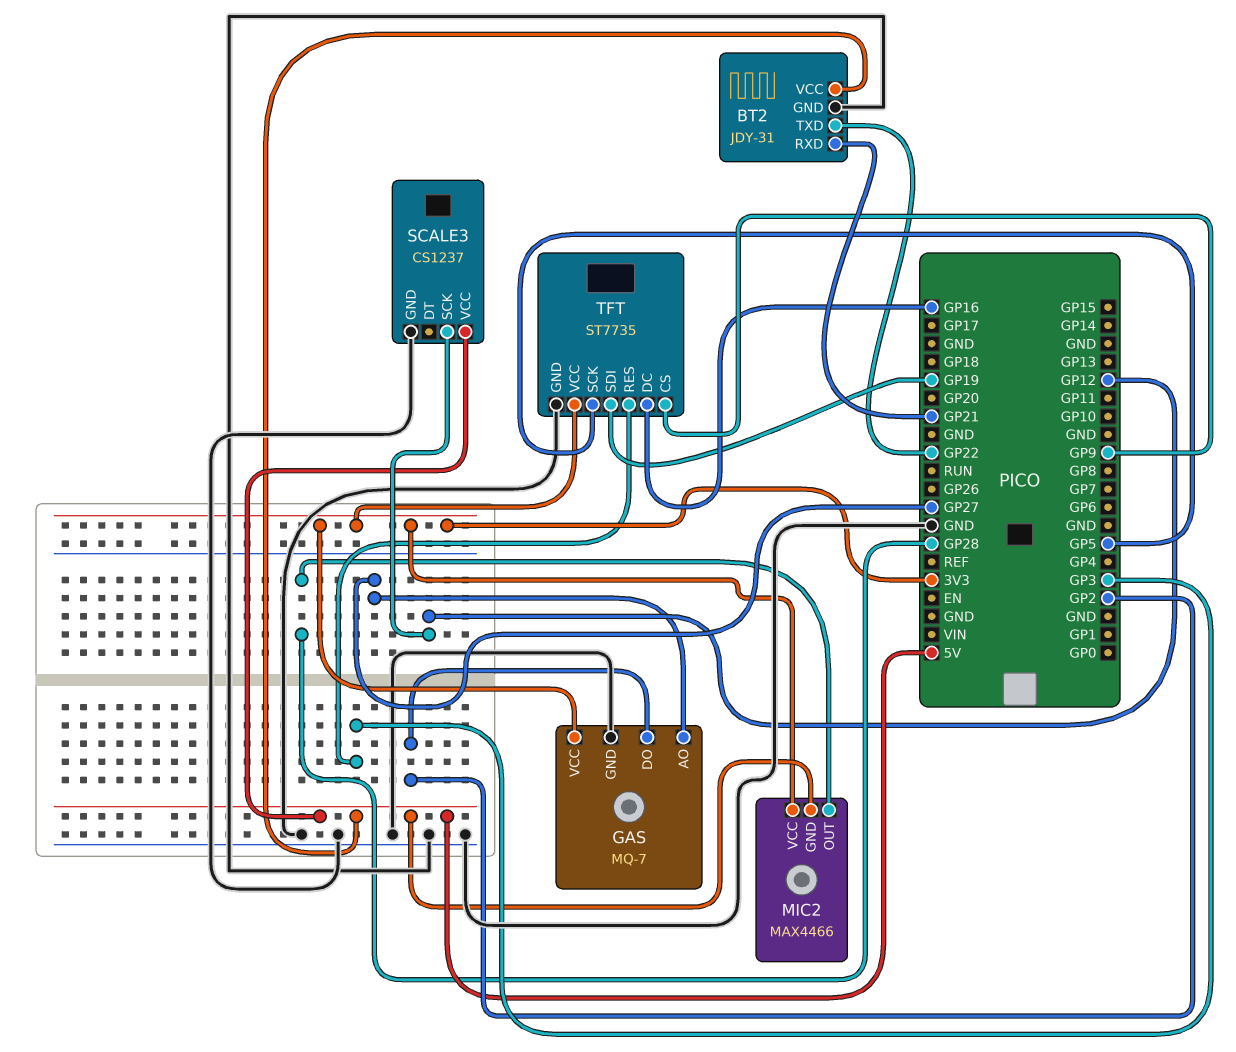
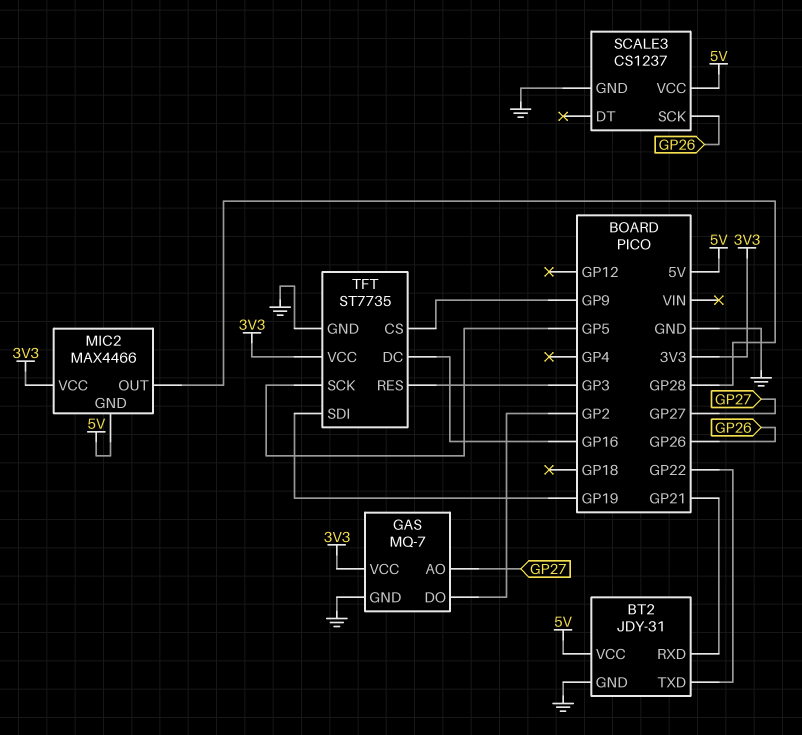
SCALE3 pin SCK: GP12 -> GP26

